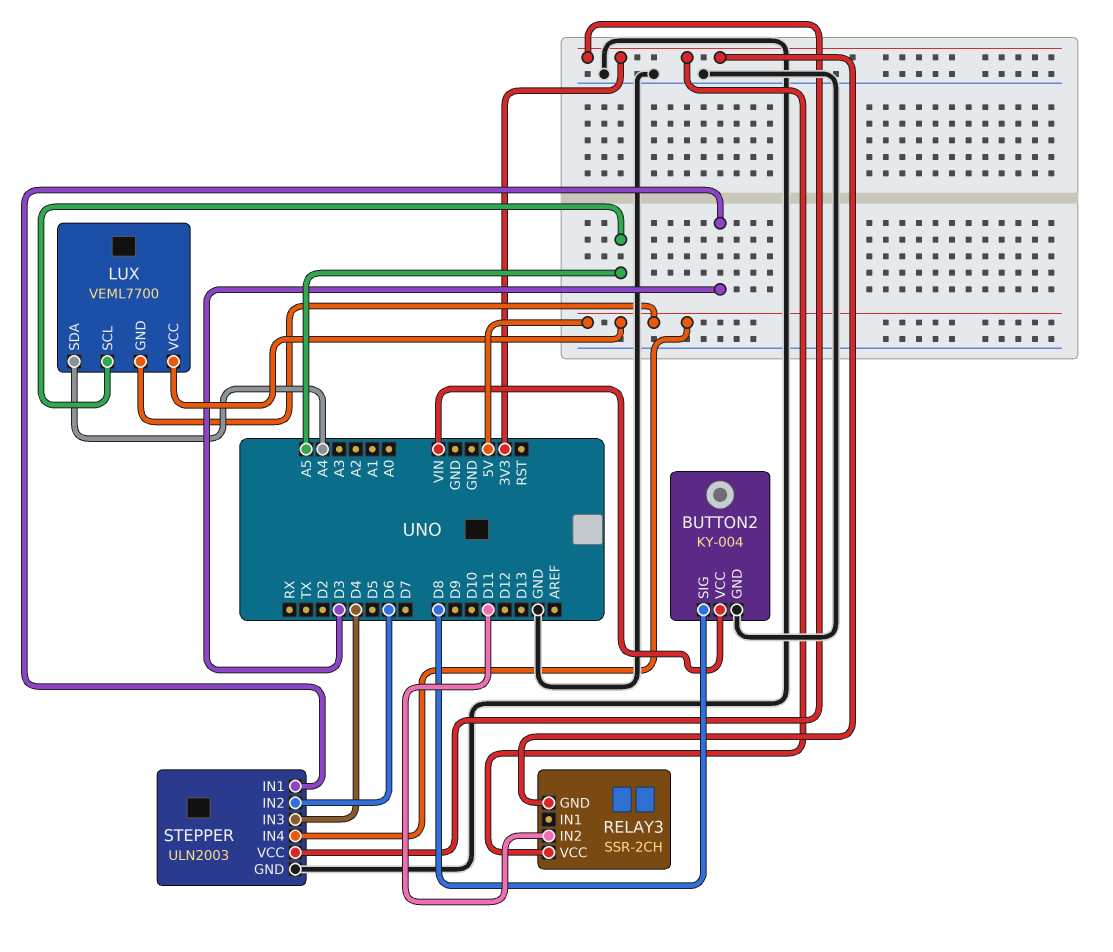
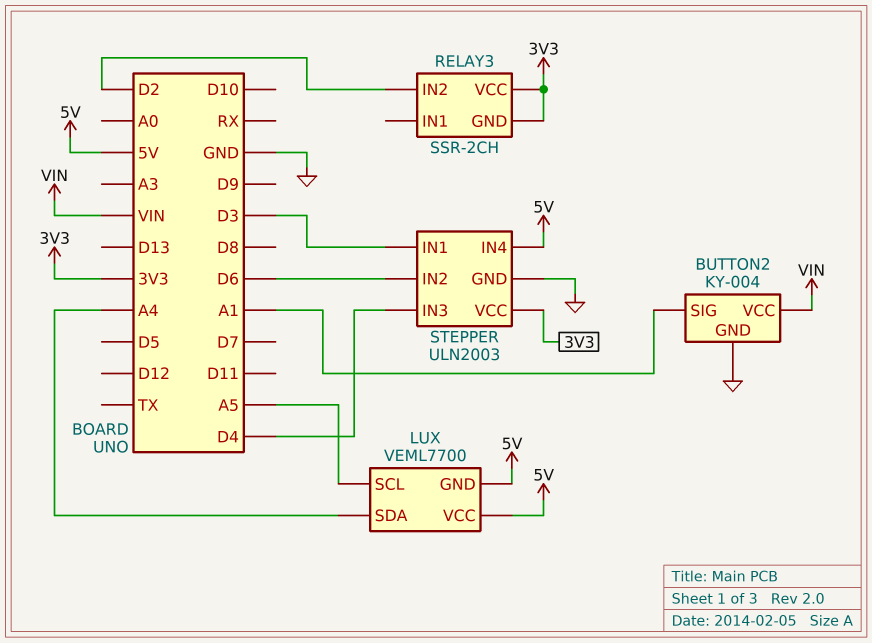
BUTTON2 pin SIG: D8 -> A1
RELAY3 pin IN2: D11 -> D2

